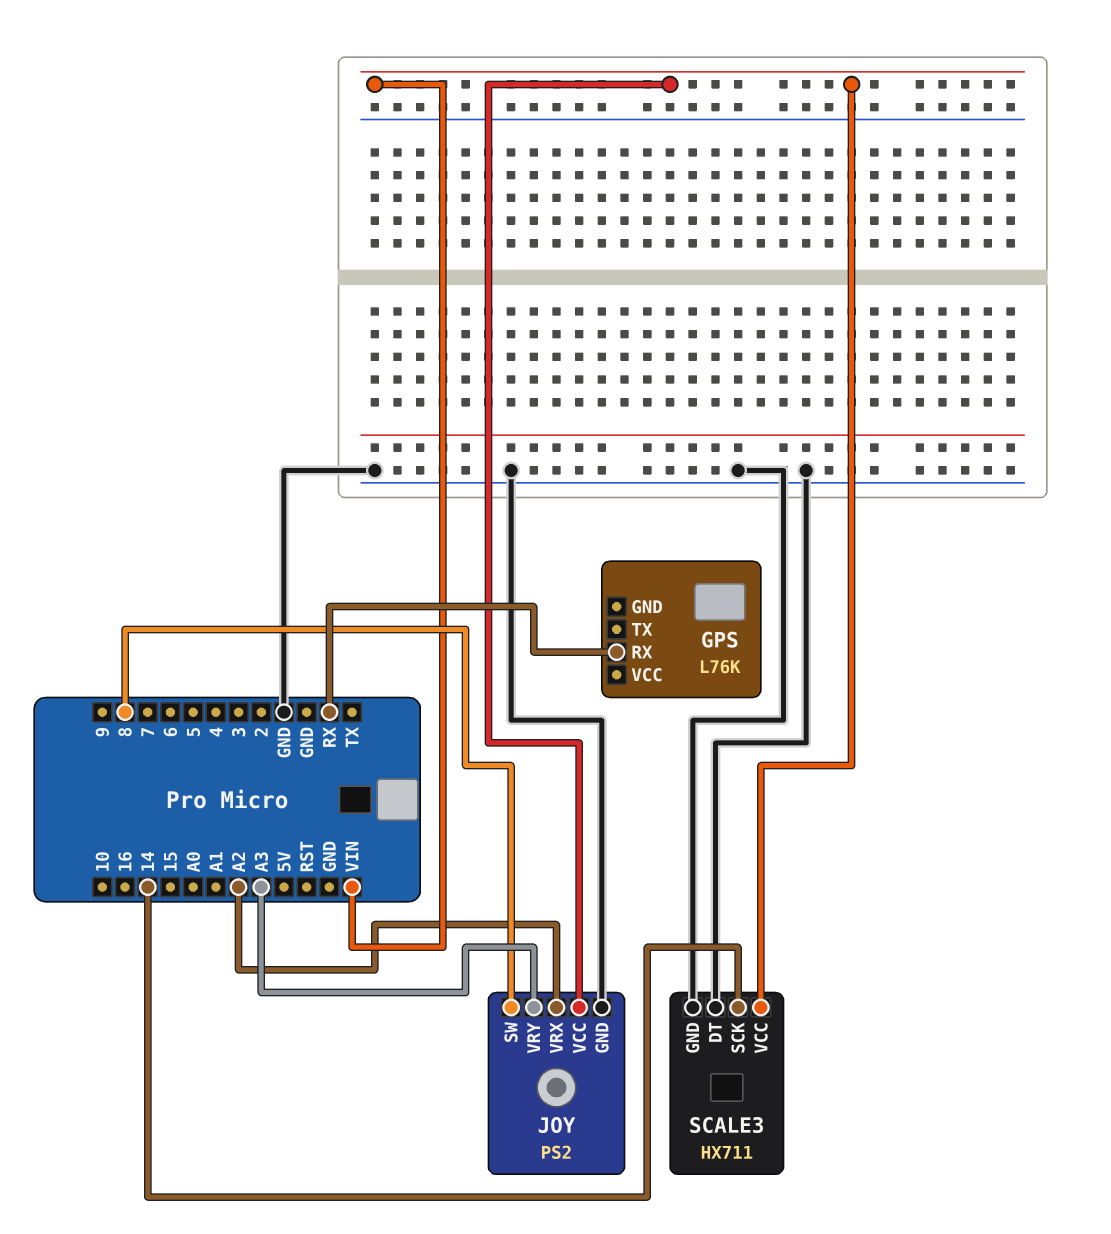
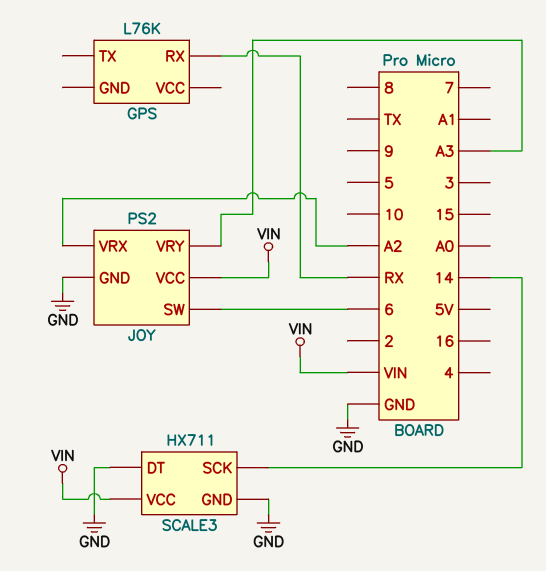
JOY pin SW: 8 -> 6

